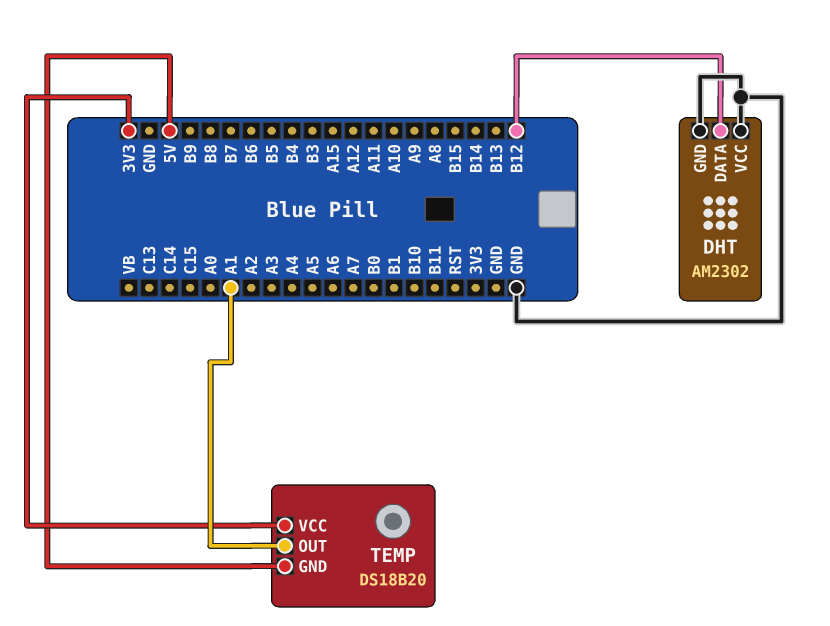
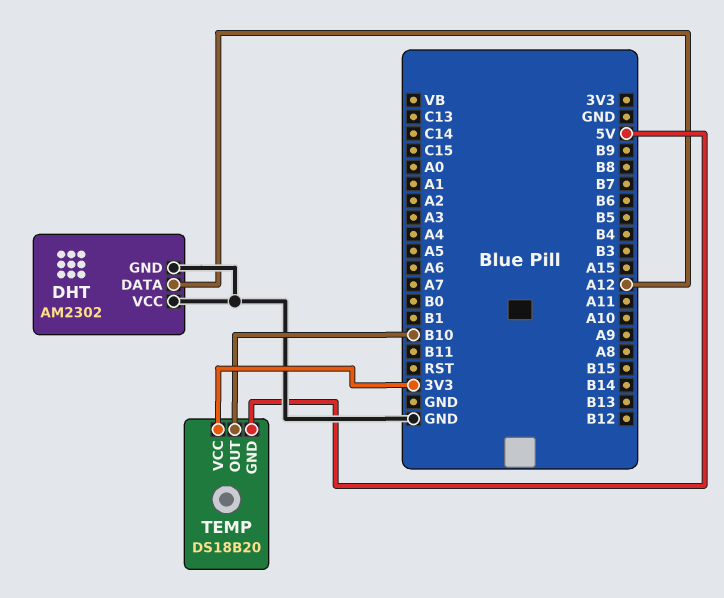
DHT pin DATA: B12 -> A12
TEMP pin OUT: A1 -> B10

